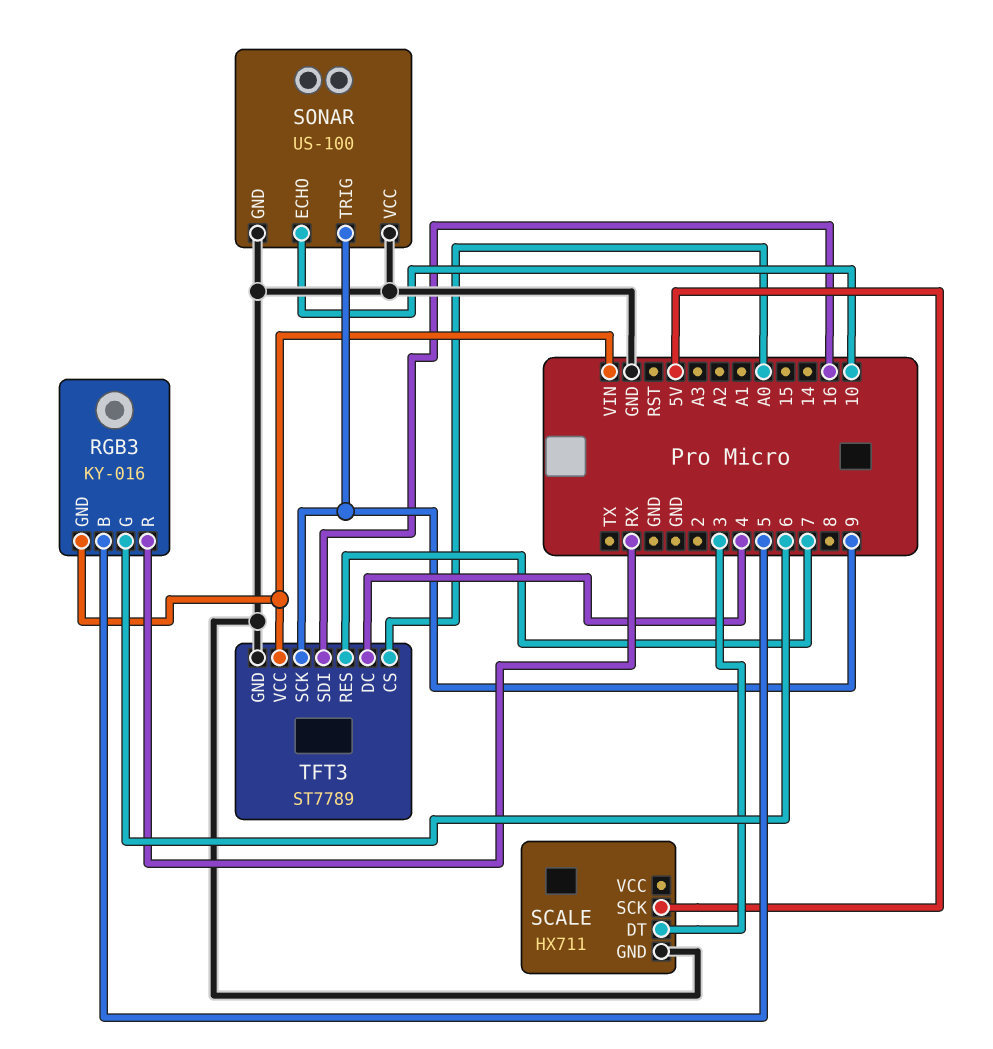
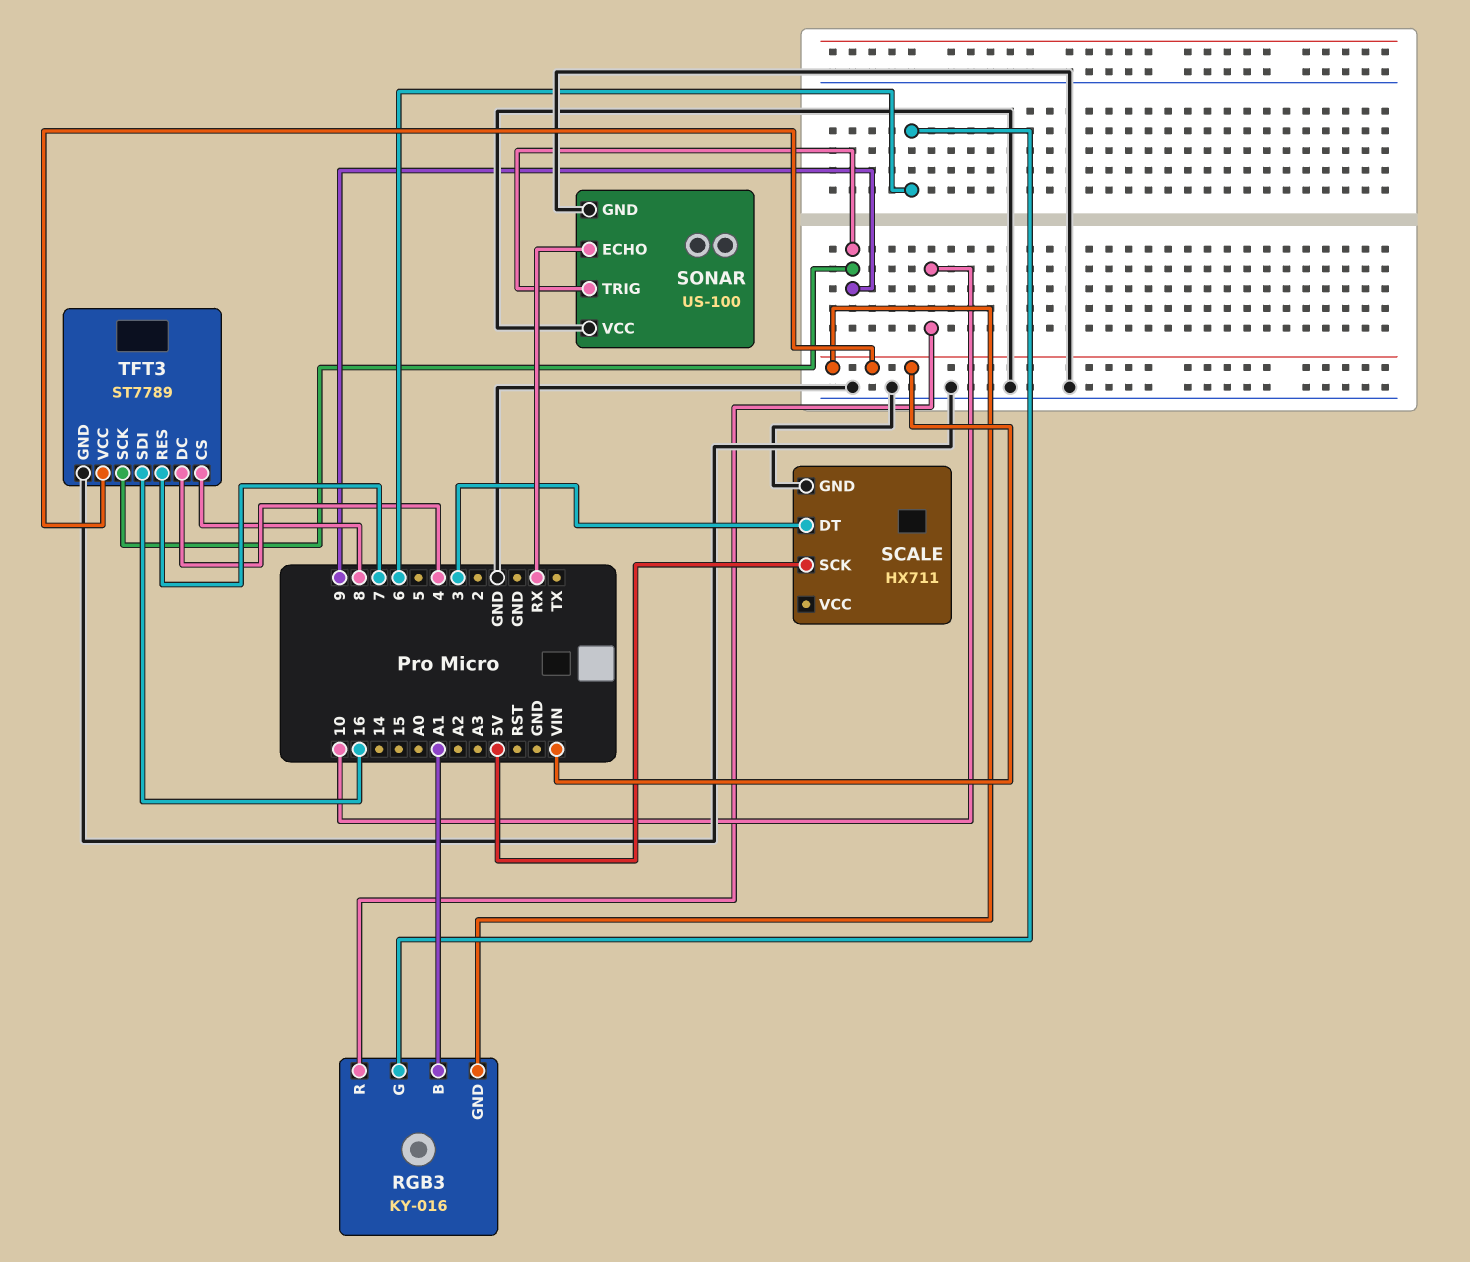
RGB3 pin B: 5 -> A1
RGB3 pin R: RX -> 10
SONAR pin ECHO: 10 -> RX
TFT3 pin CS: A0 -> 8

